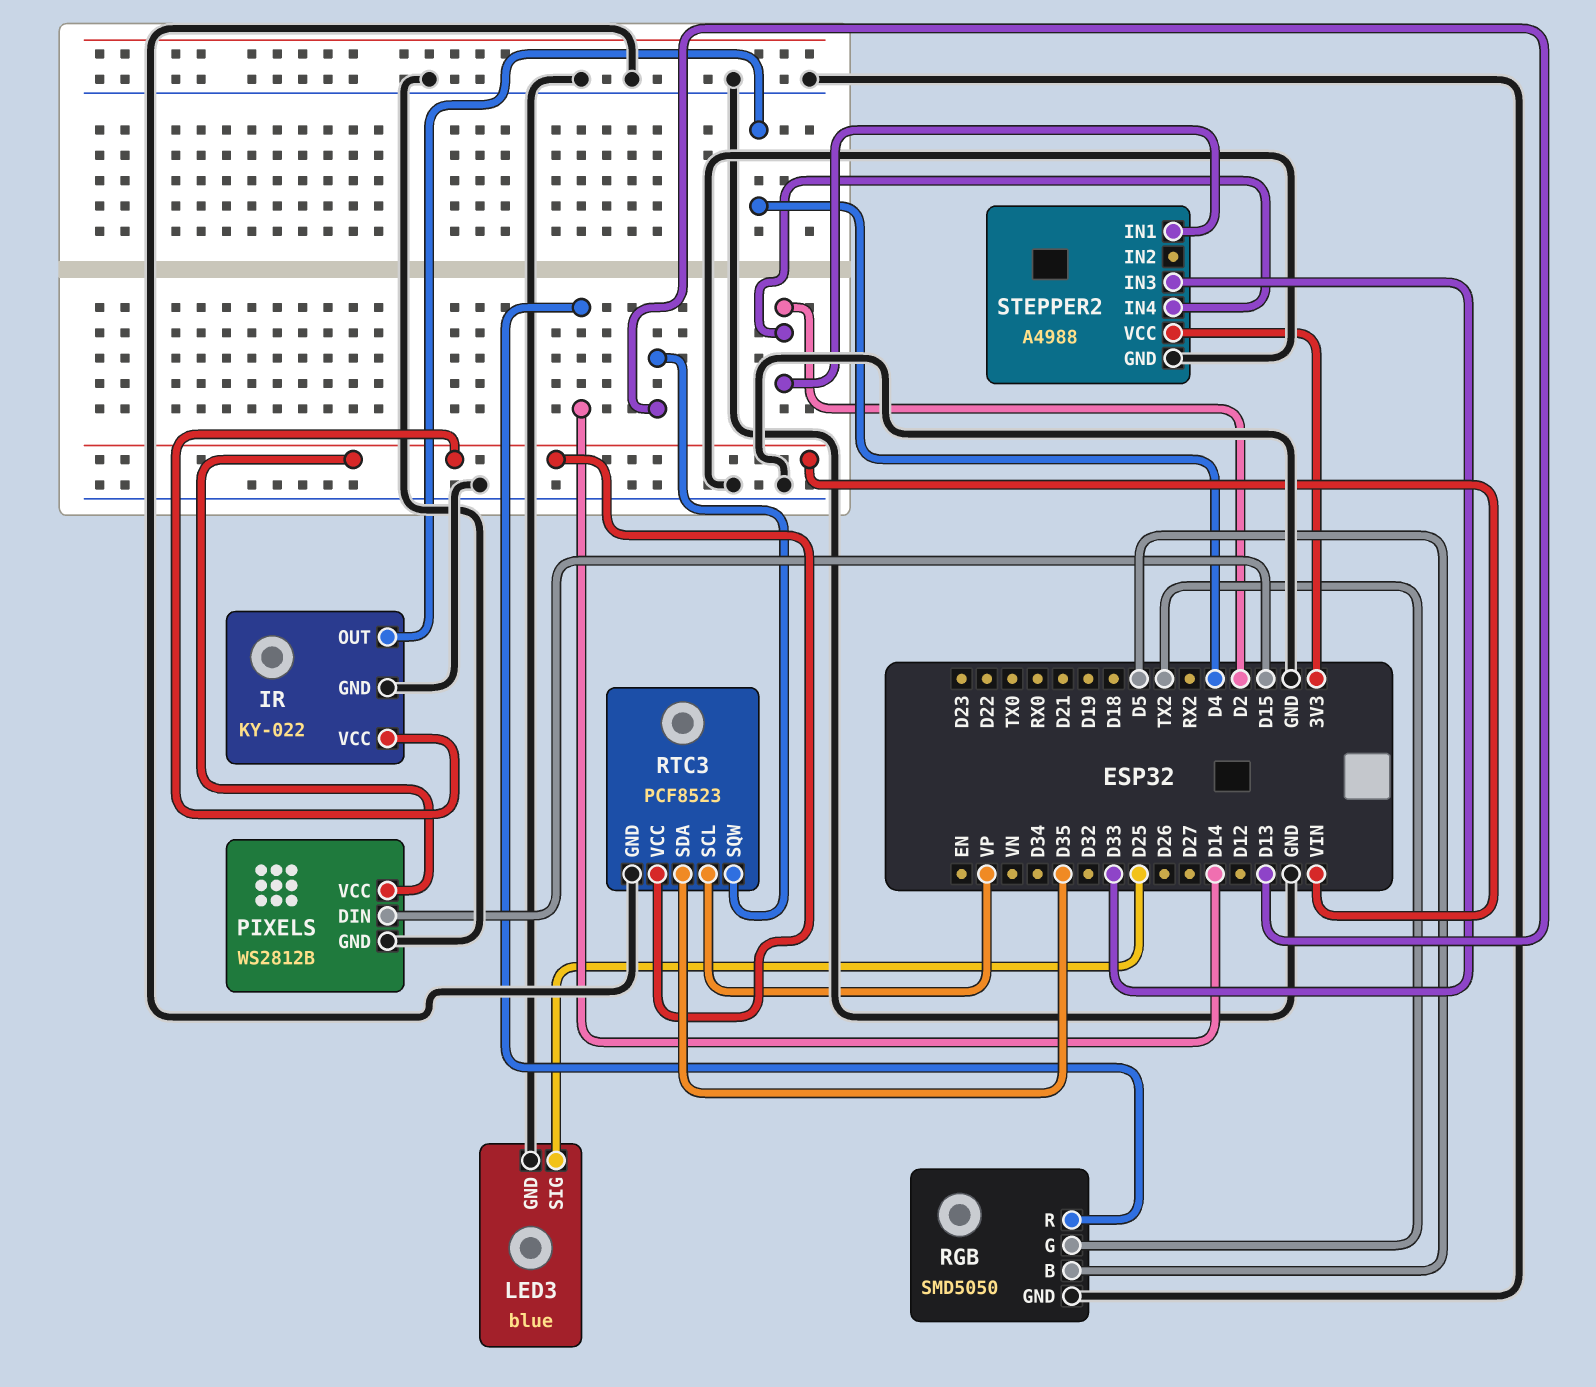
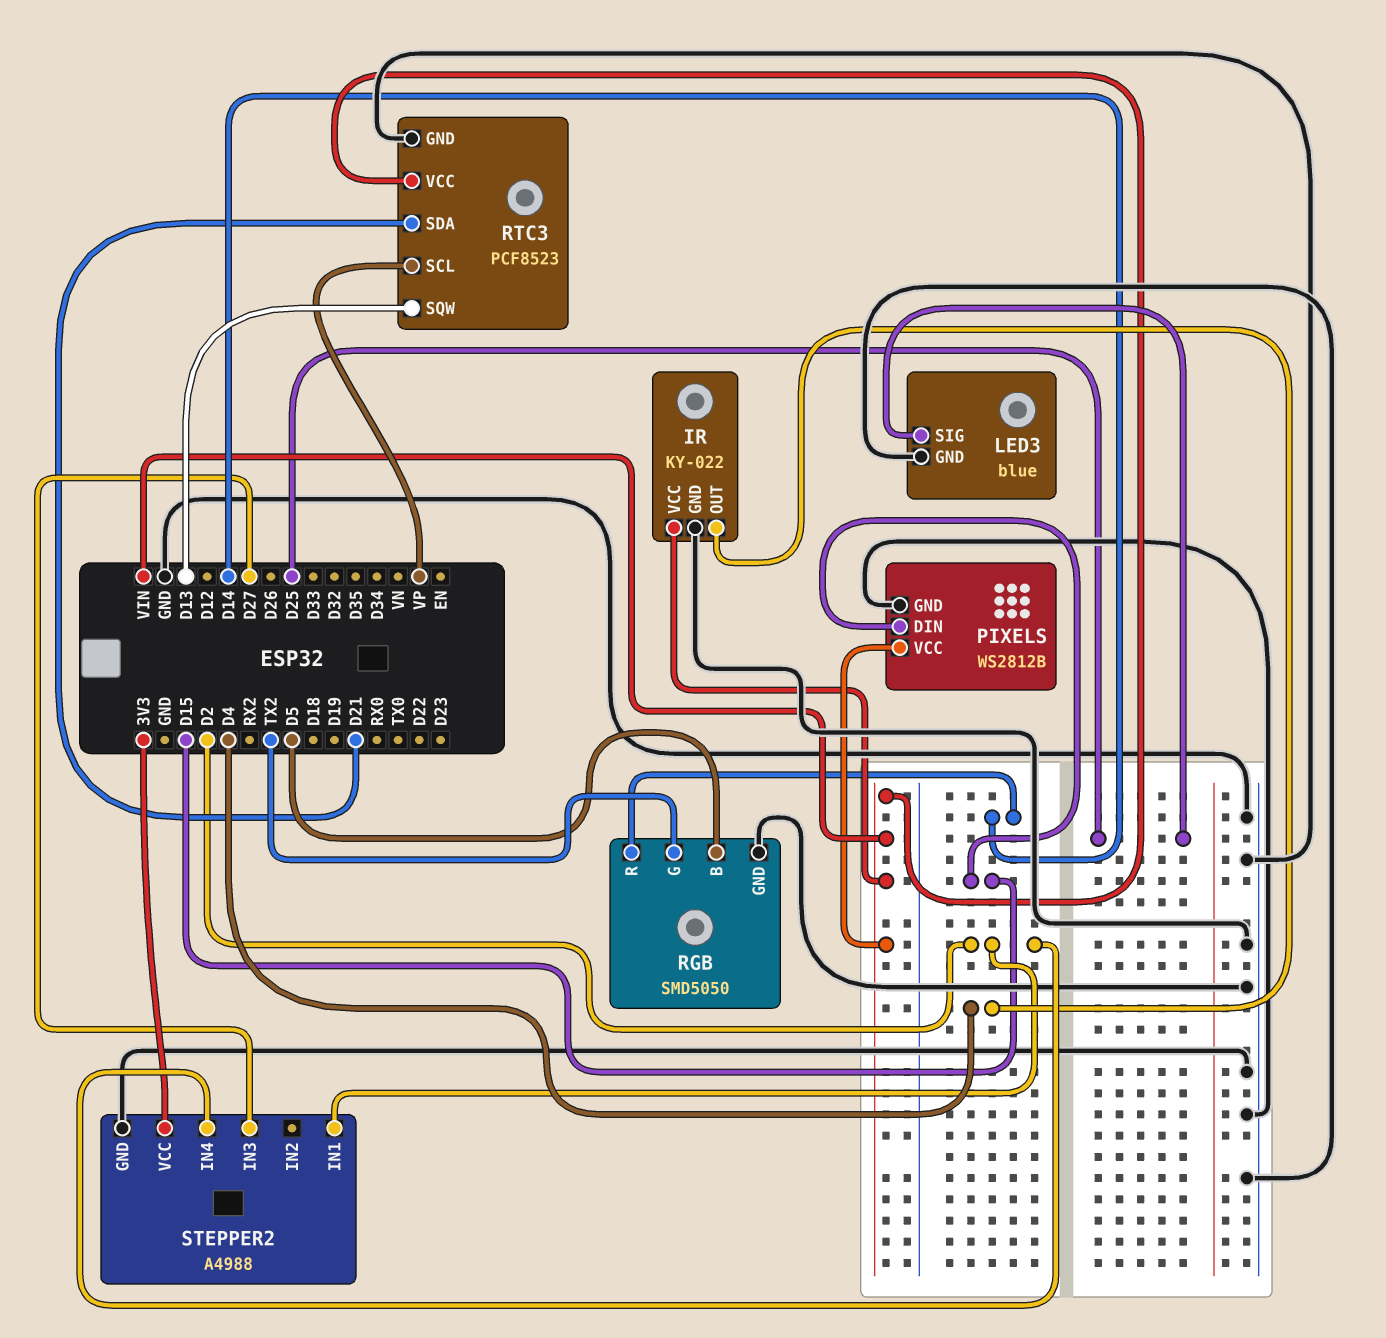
RTC3 pin SDA: D35 -> D21
STEPPER2 pin IN3: D33 -> D27

